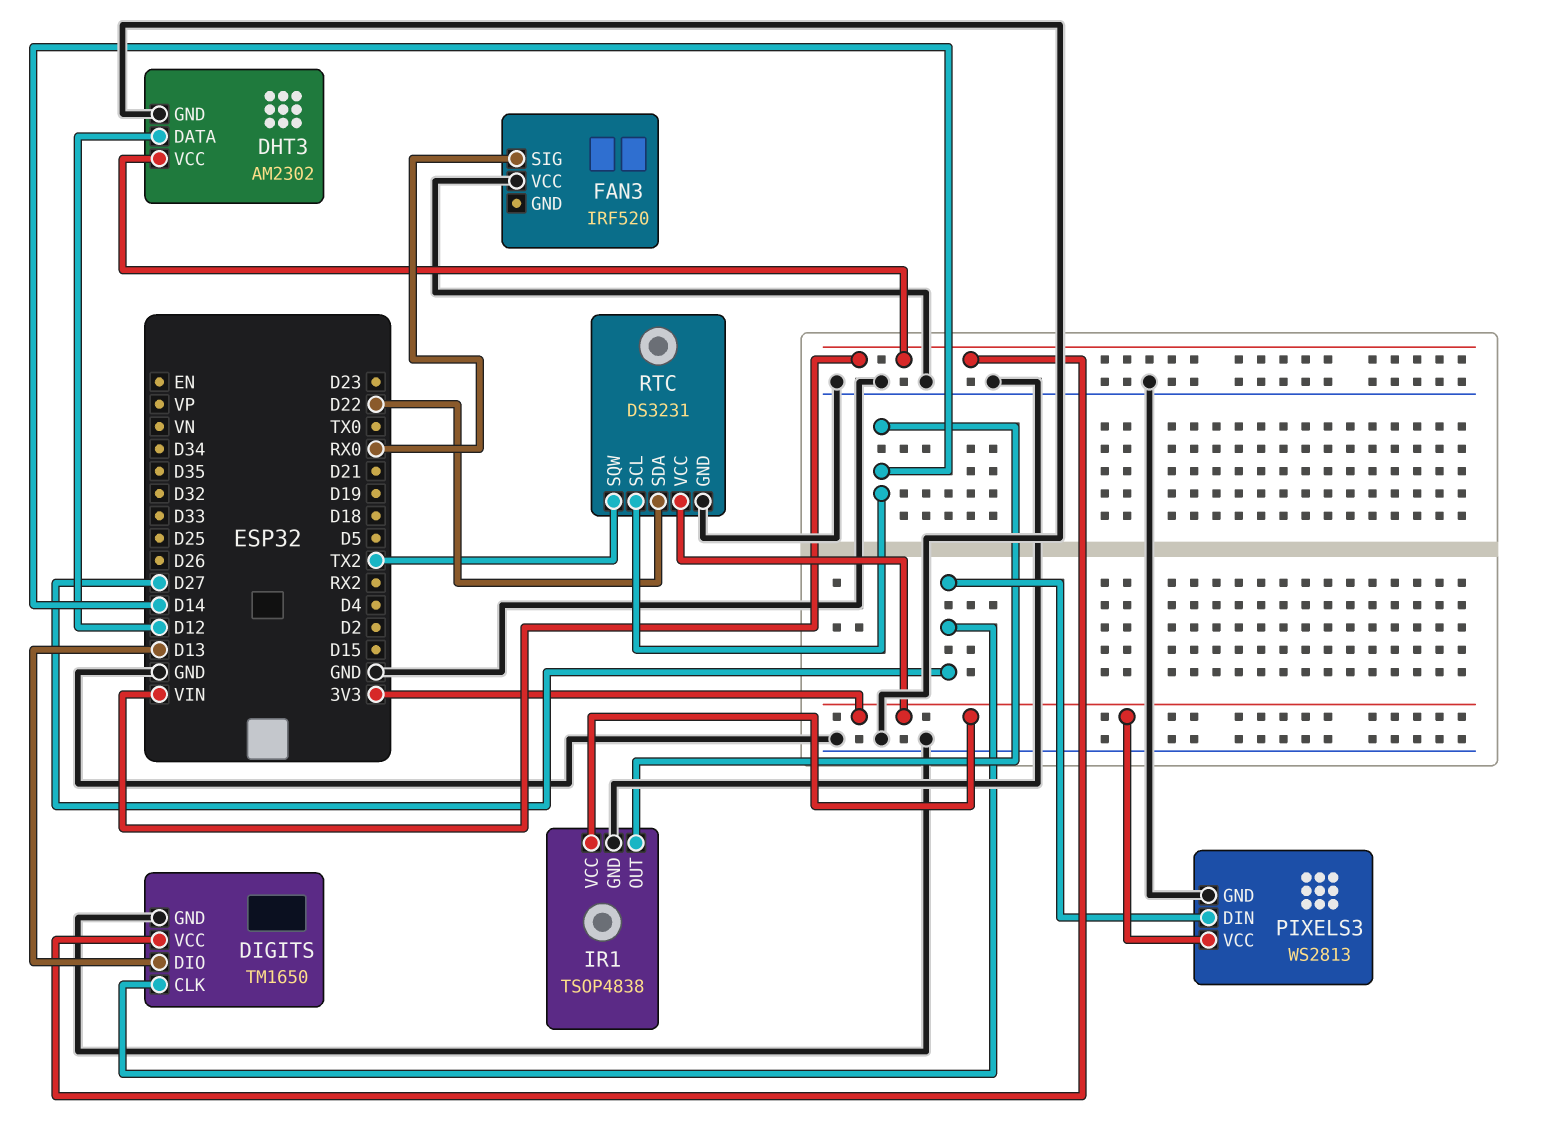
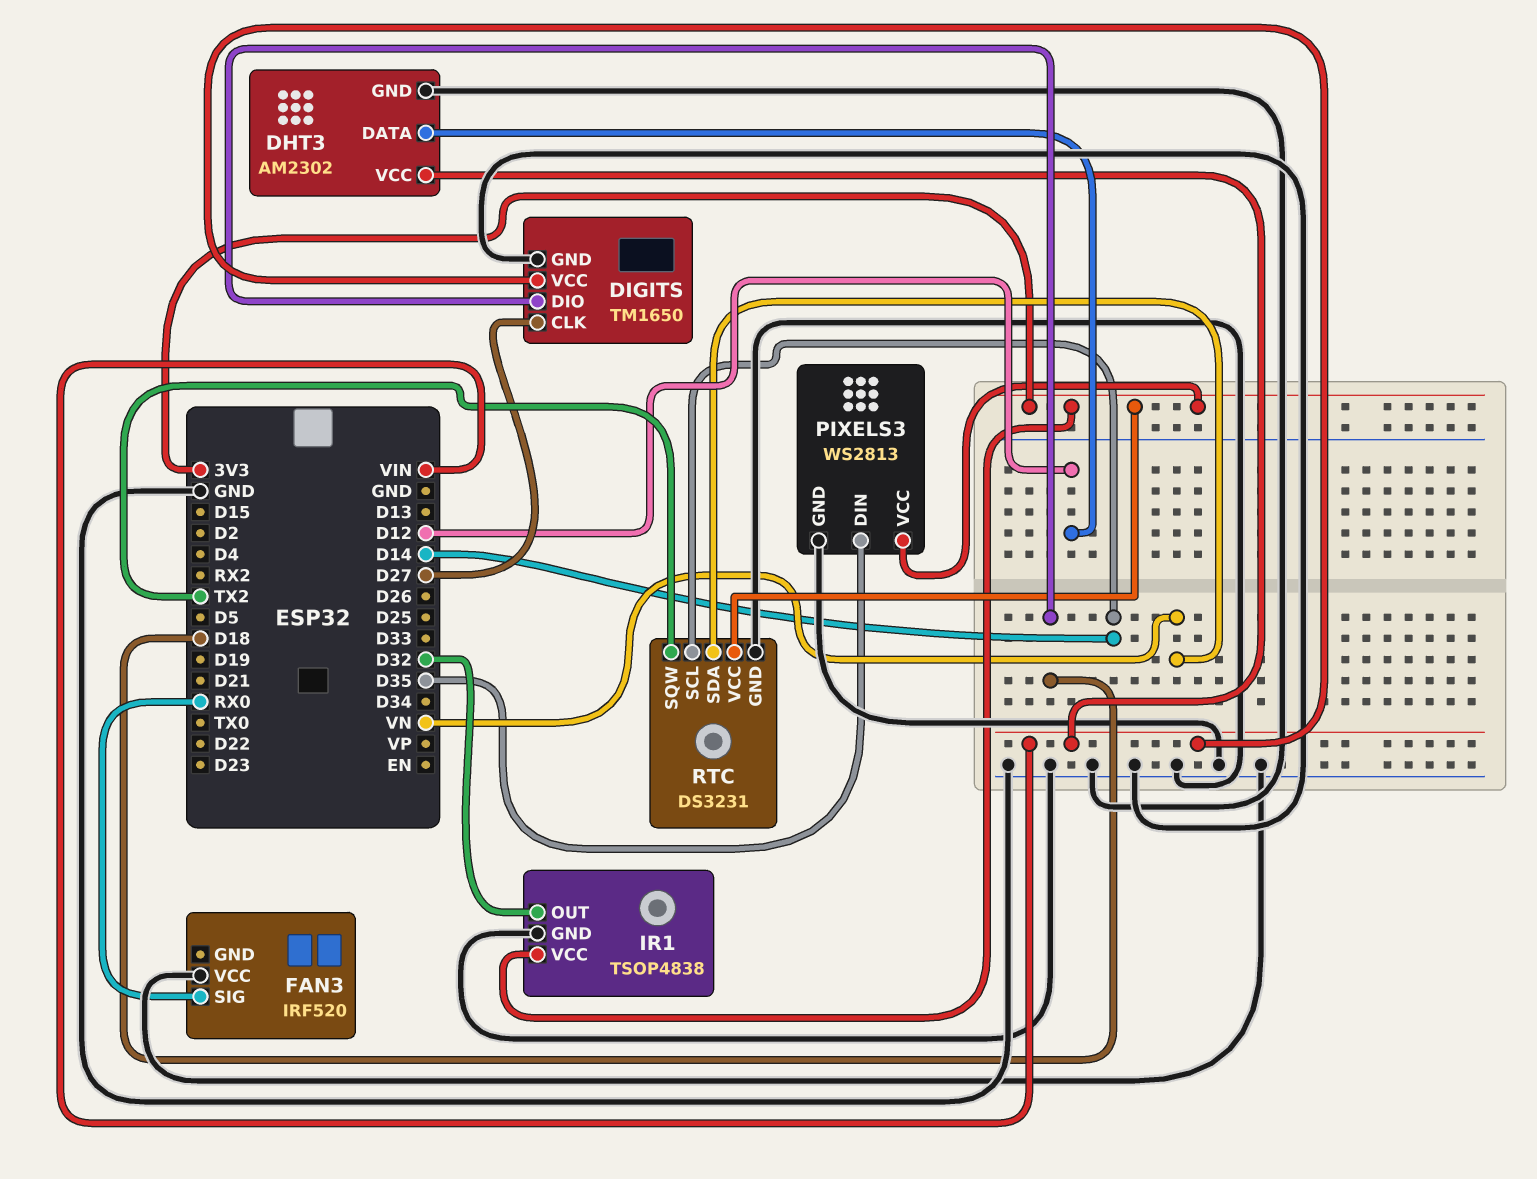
DIGITS pin DIO: D13 -> D18
IR1 pin OUT: D14 -> D32
PIXELS3 pin DIN: D27 -> D35
RTC pin SDA: D22 -> VN

